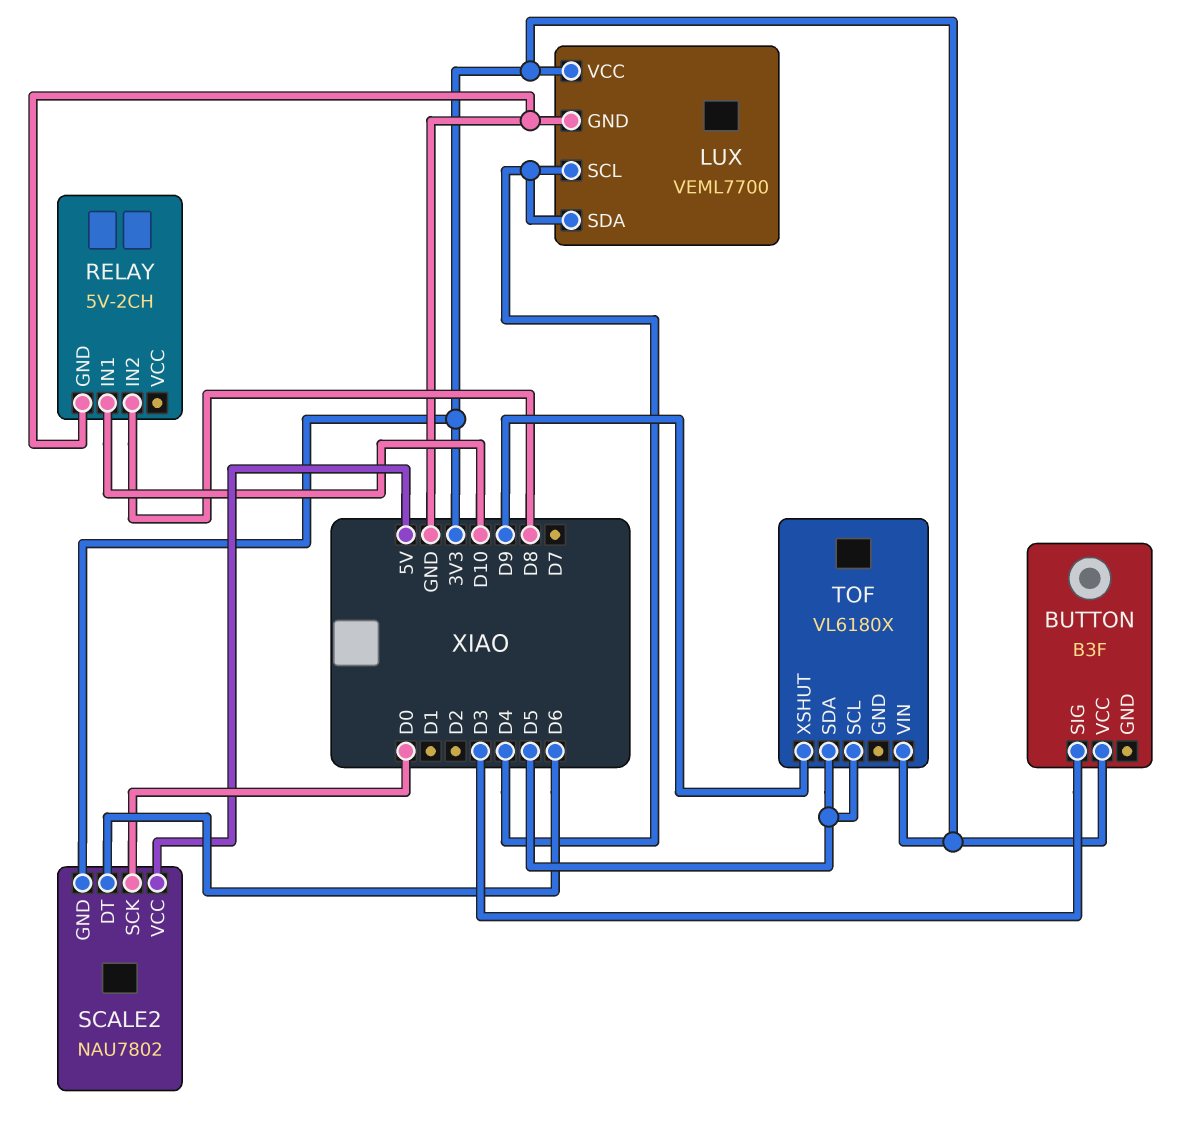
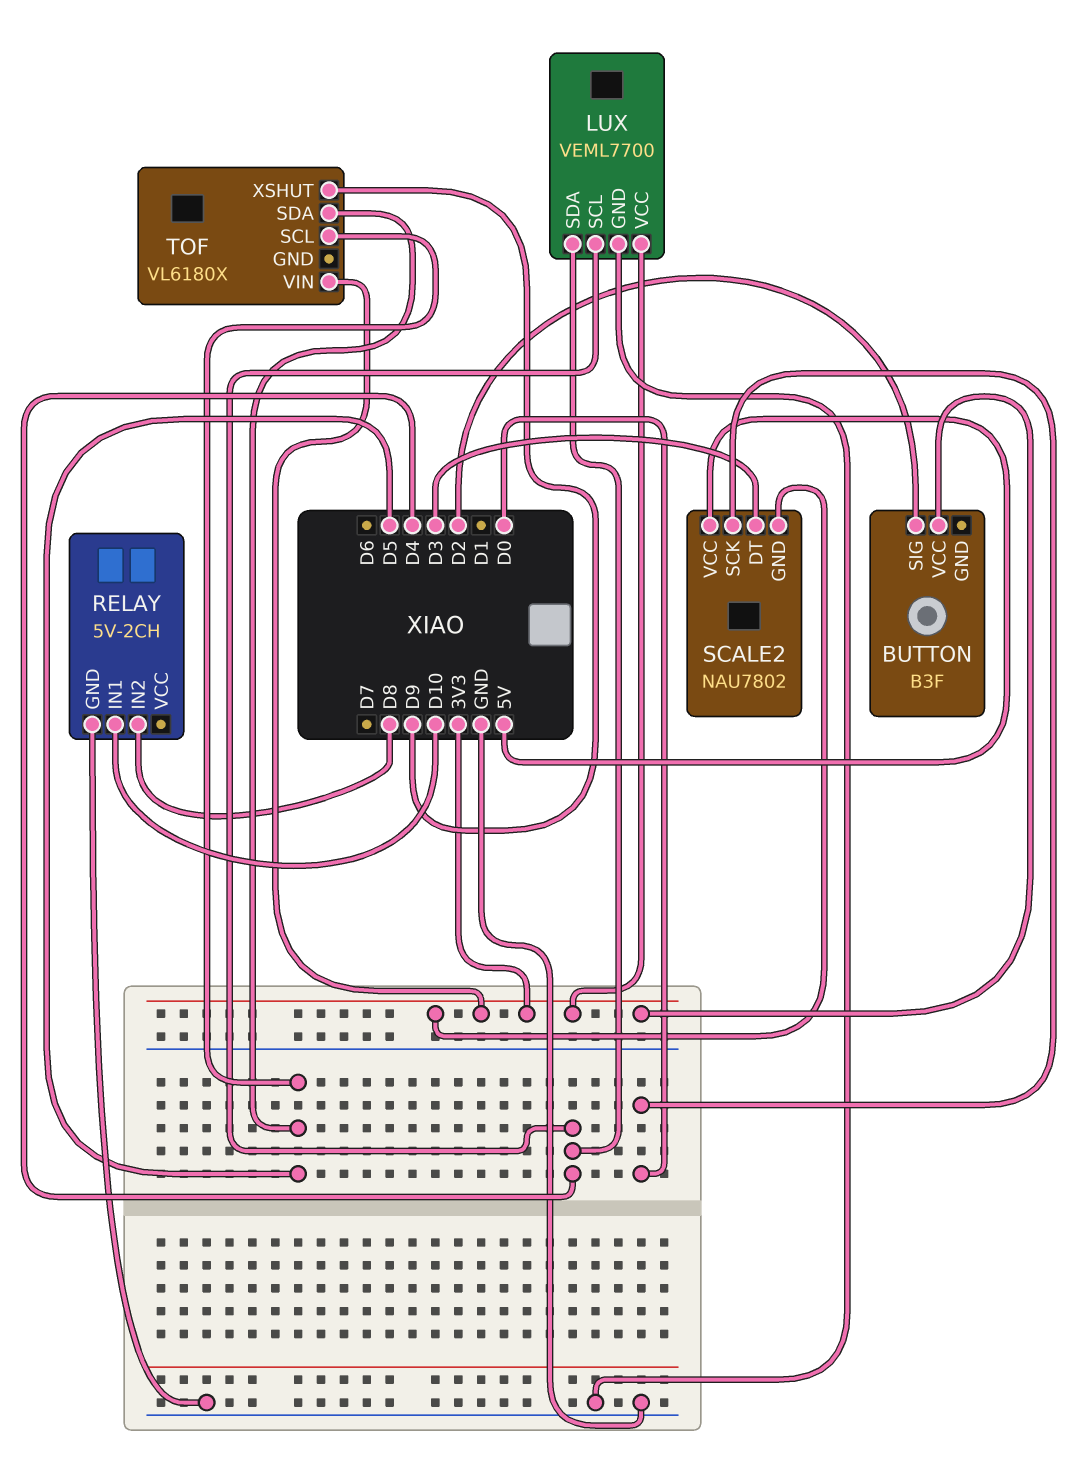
BUTTON pin SIG: D3 -> D2
SCALE2 pin DT: D6 -> D3

